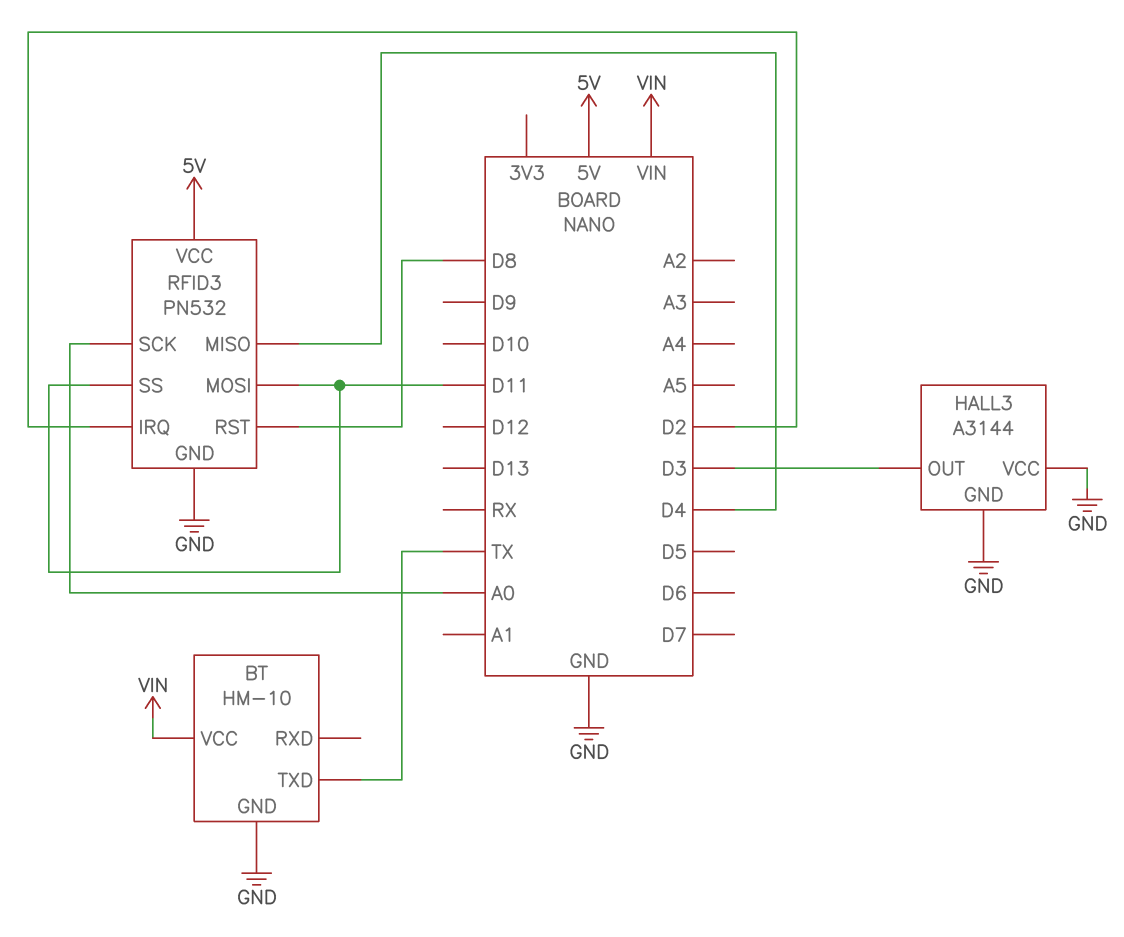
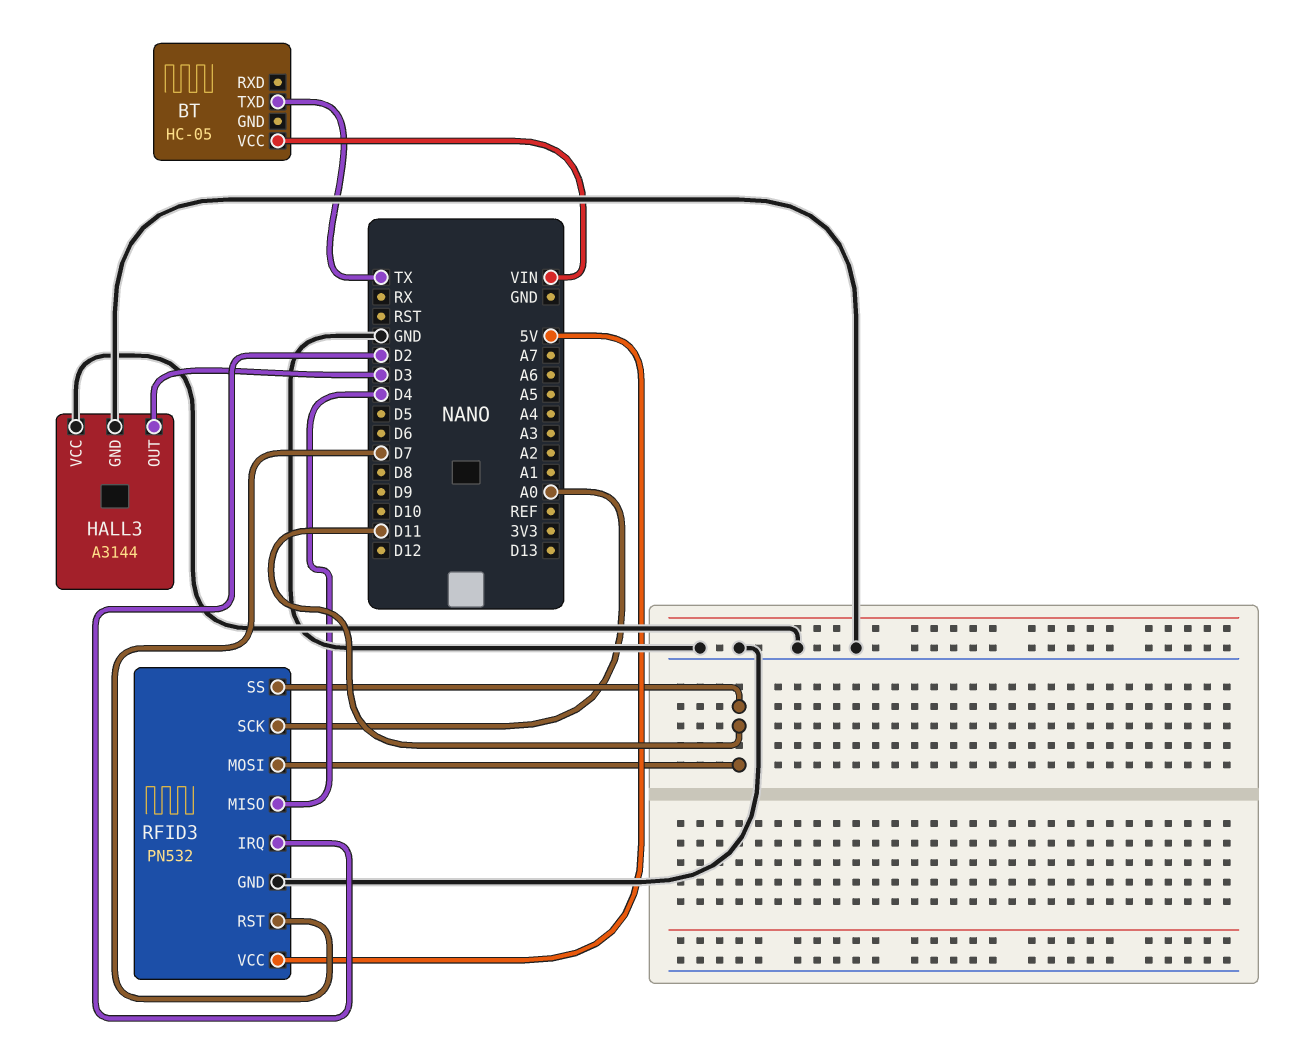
BT: HM-10 -> HC-05
BT pin GND: GND -> none
RFID3 pin RST: D8 -> D7

